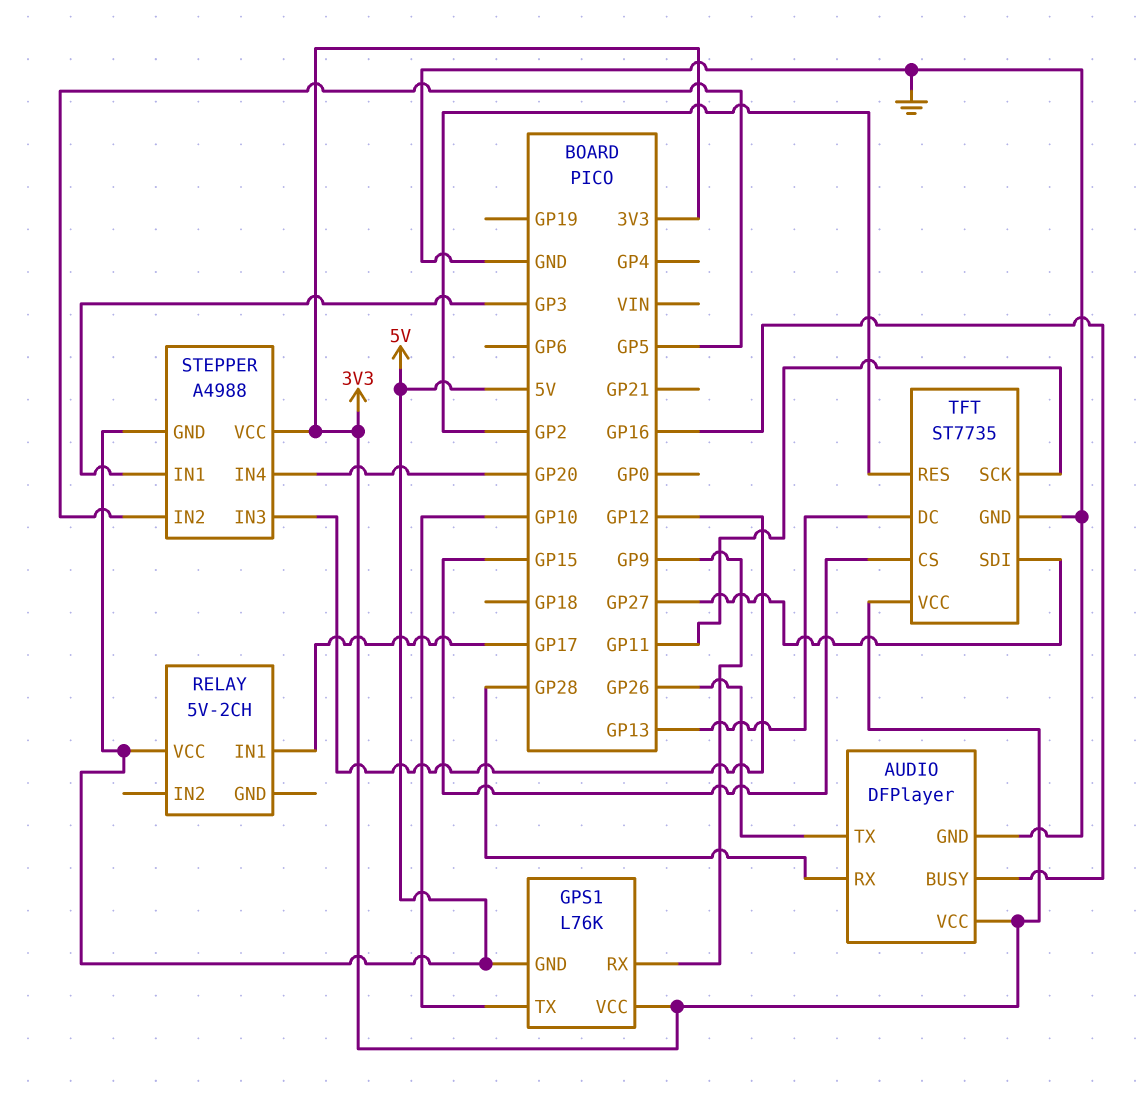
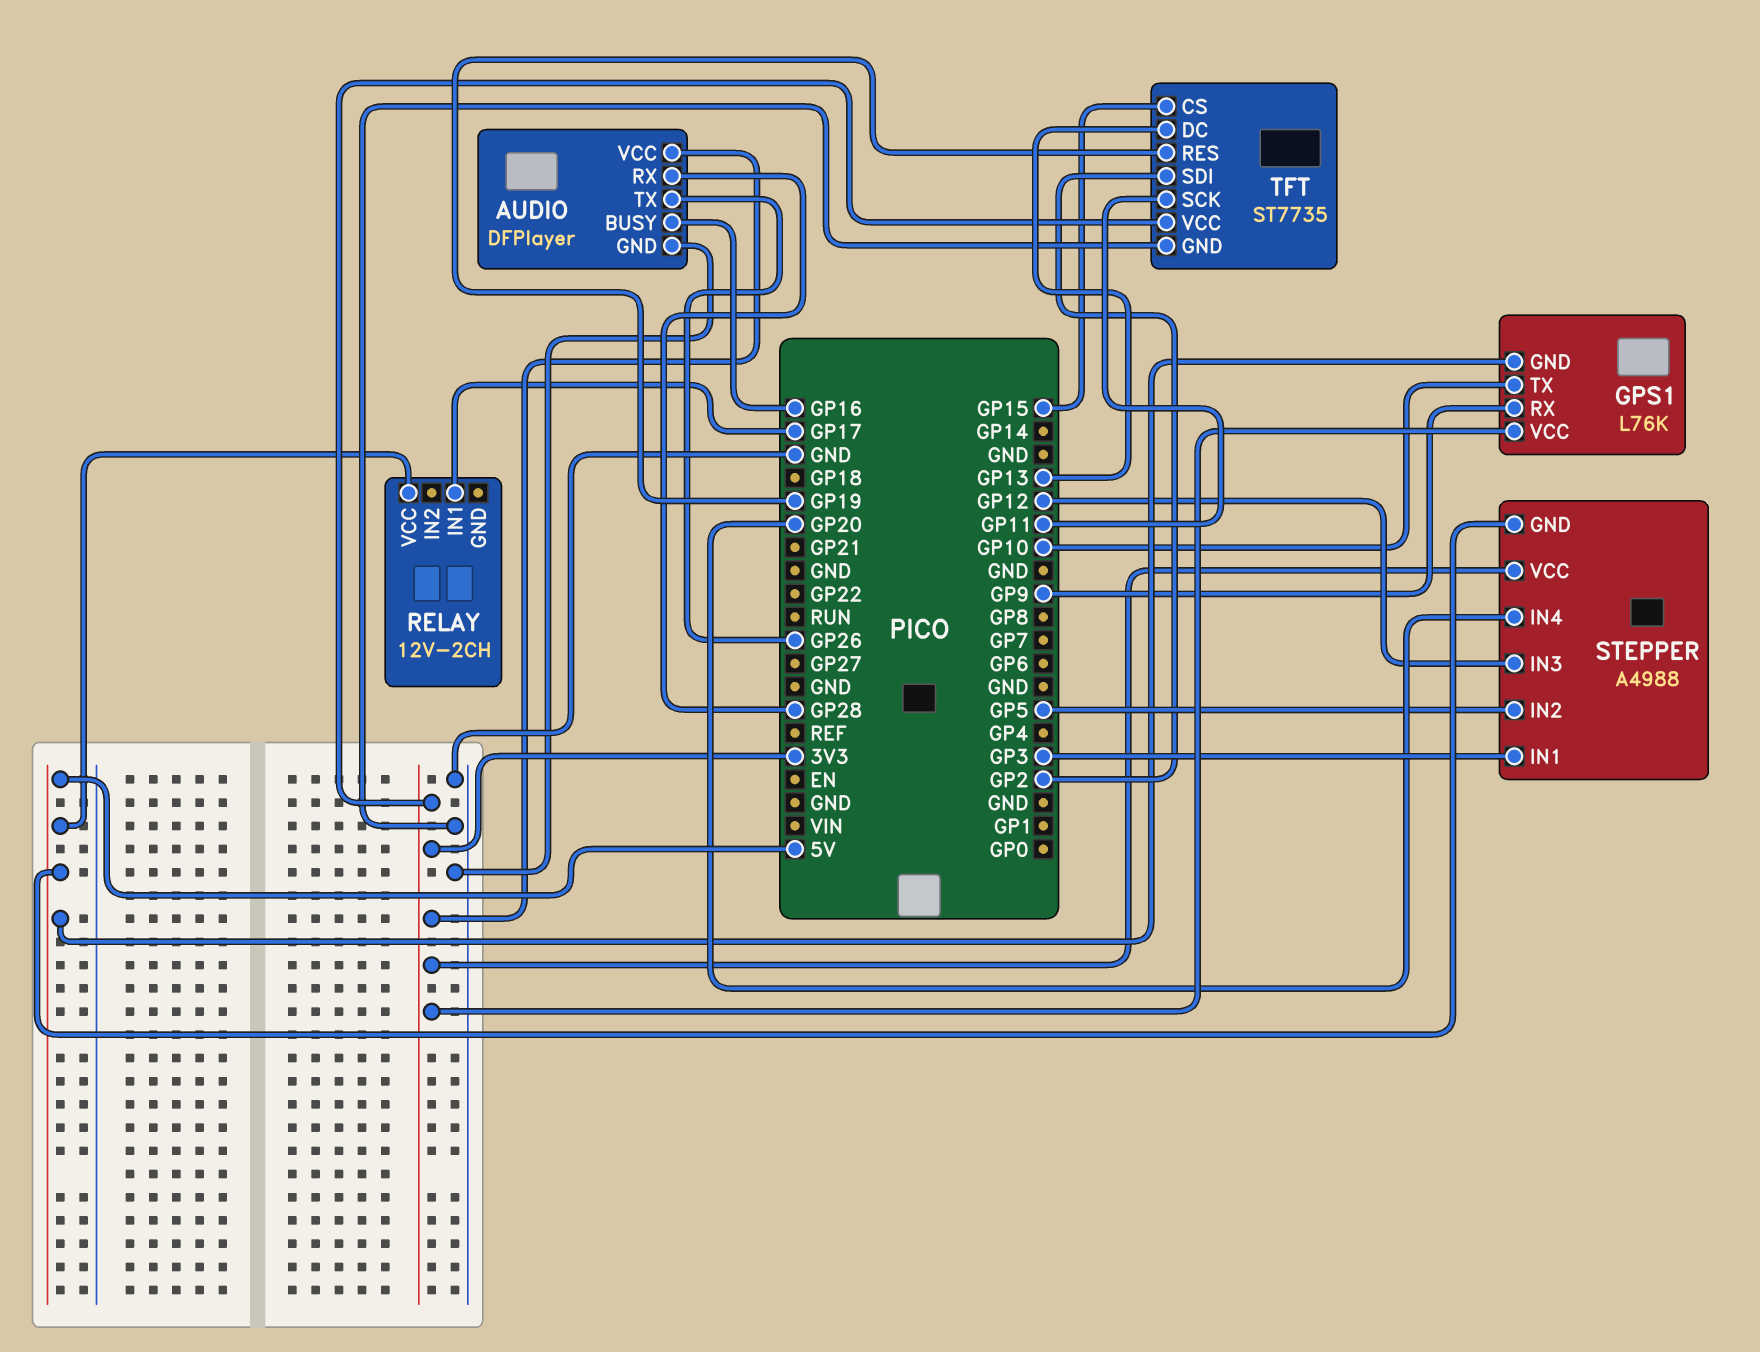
RELAY: 5V-2CH -> 12V-2CH
TFT pin RES: GP2 -> GP19
TFT pin SDI: GP27 -> GP2

